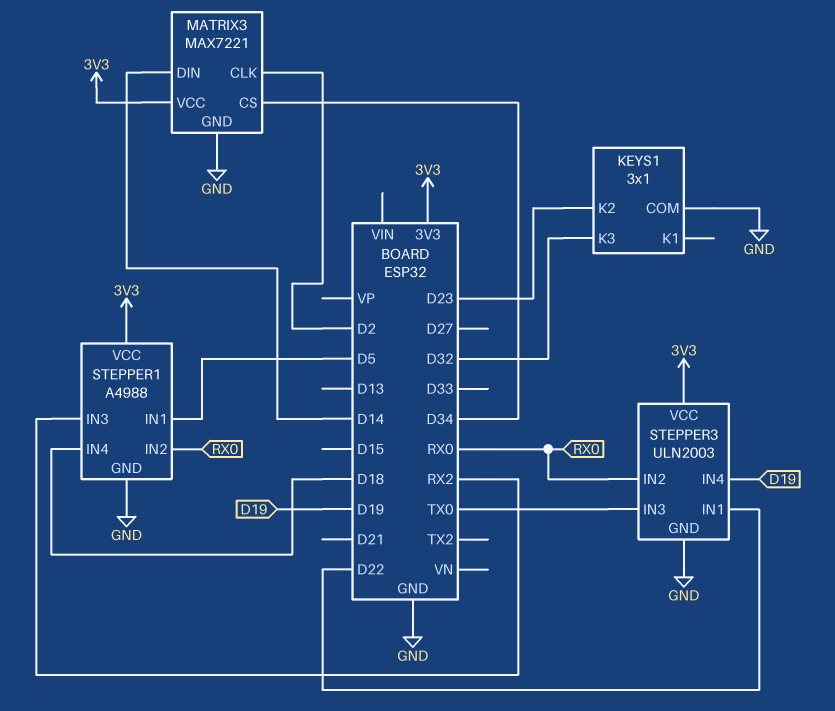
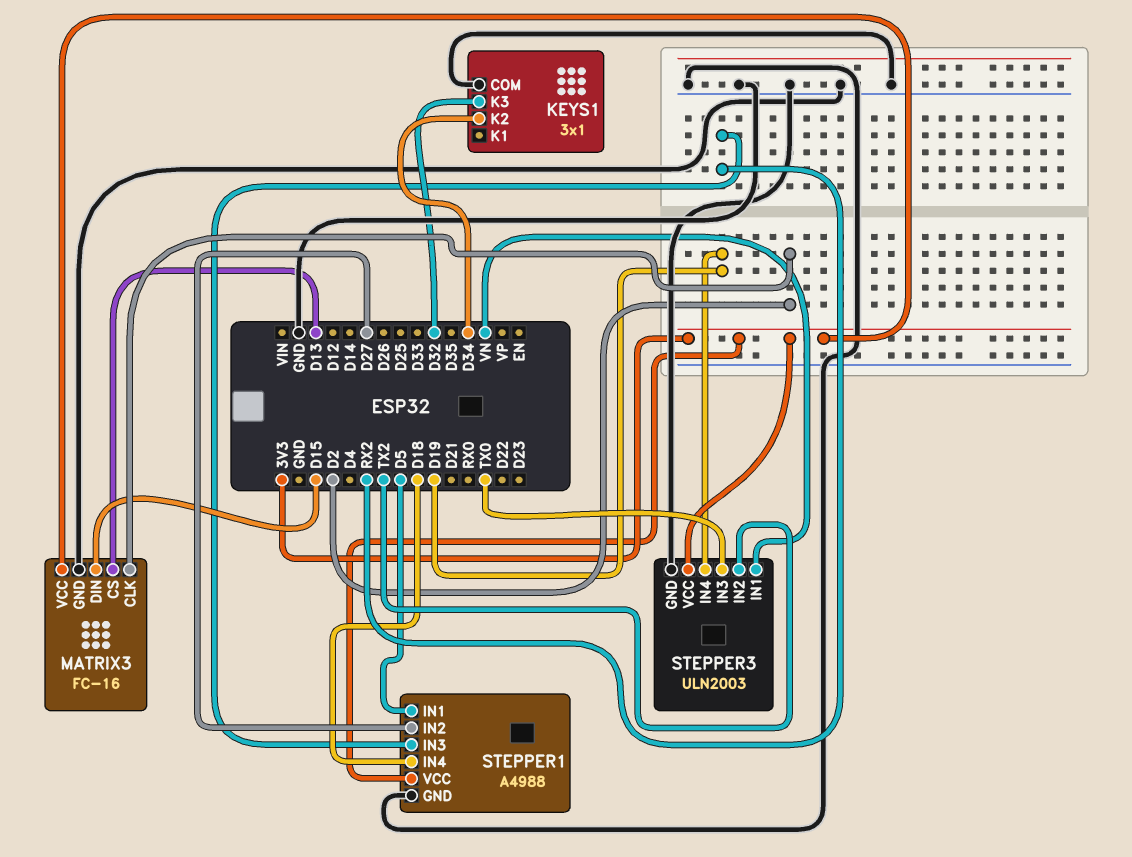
KEYS1 pin K2: D23 -> D34
MATRIX3: MAX7221 -> FC-16
MATRIX3 pin CS: D34 -> D13
MATRIX3 pin DIN: D14 -> D15
STEPPER1 pin IN2: RX0 -> D27
STEPPER3 pin IN1: D22 -> VN
STEPPER3 pin IN2: RX0 -> TX2

